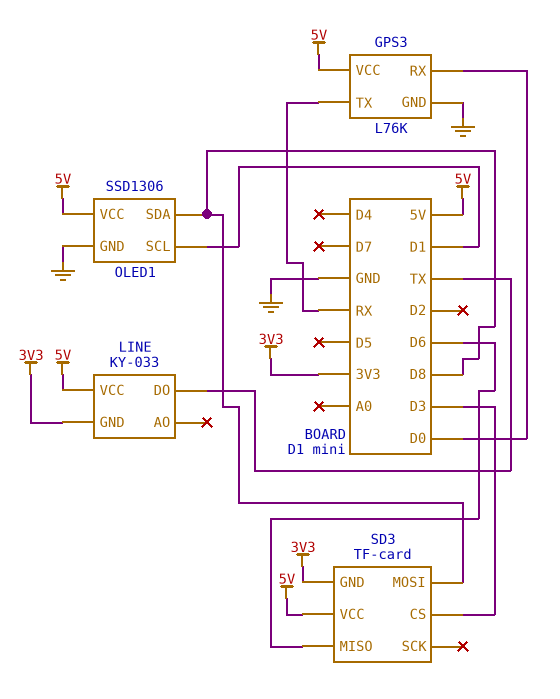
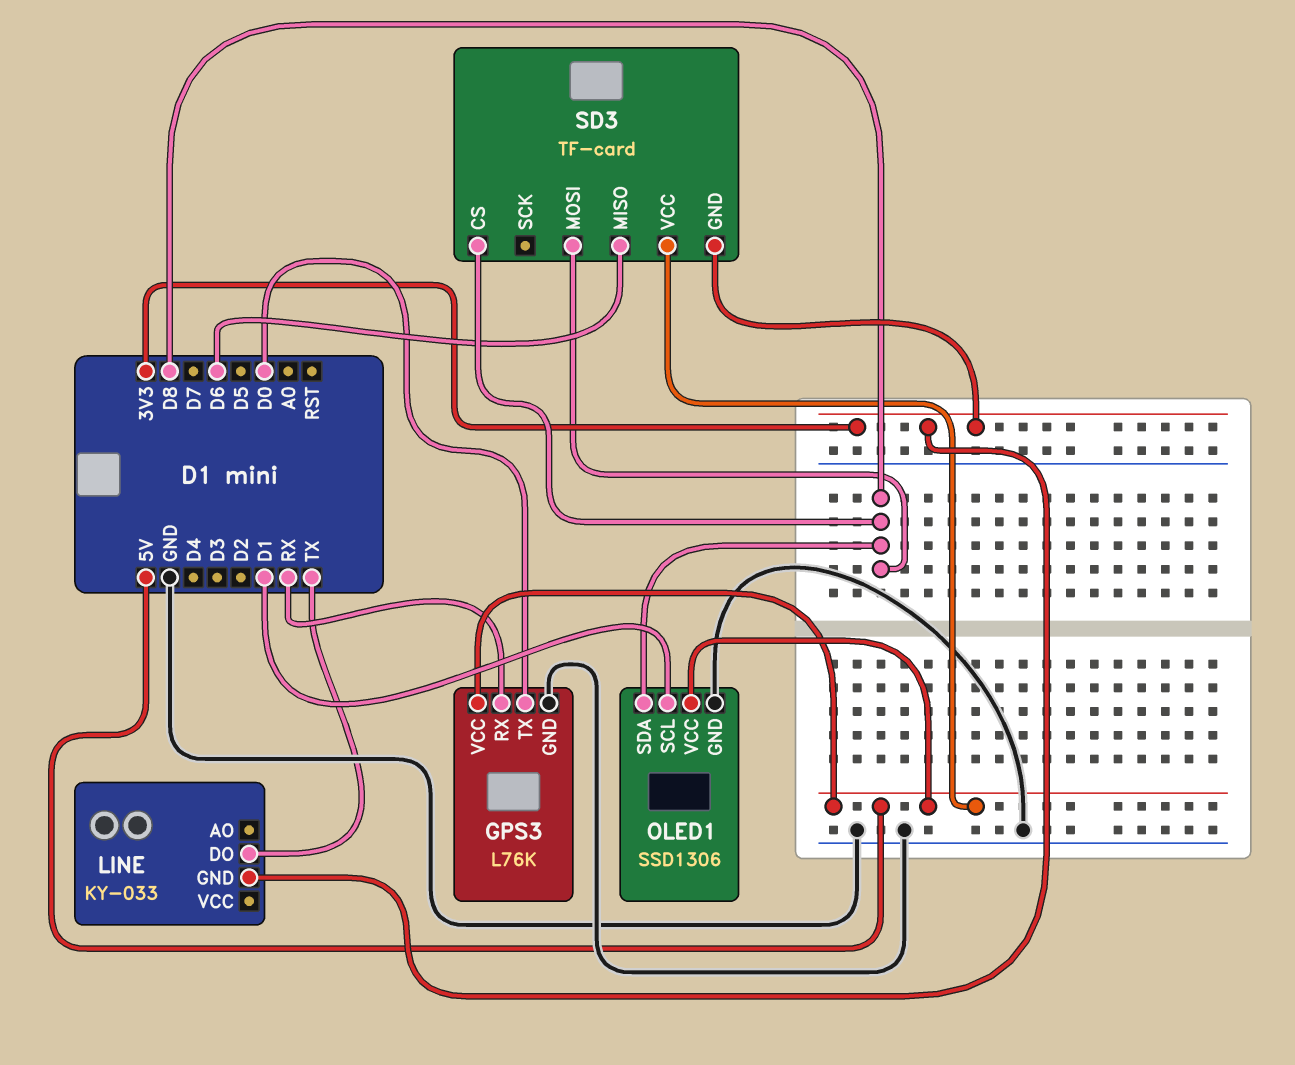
GPS3 pin RX: D0 -> RX
GPS3 pin TX: RX -> D0
LINE pin VCC: 5V -> none
SD3 pin CS: D3 -> D8

